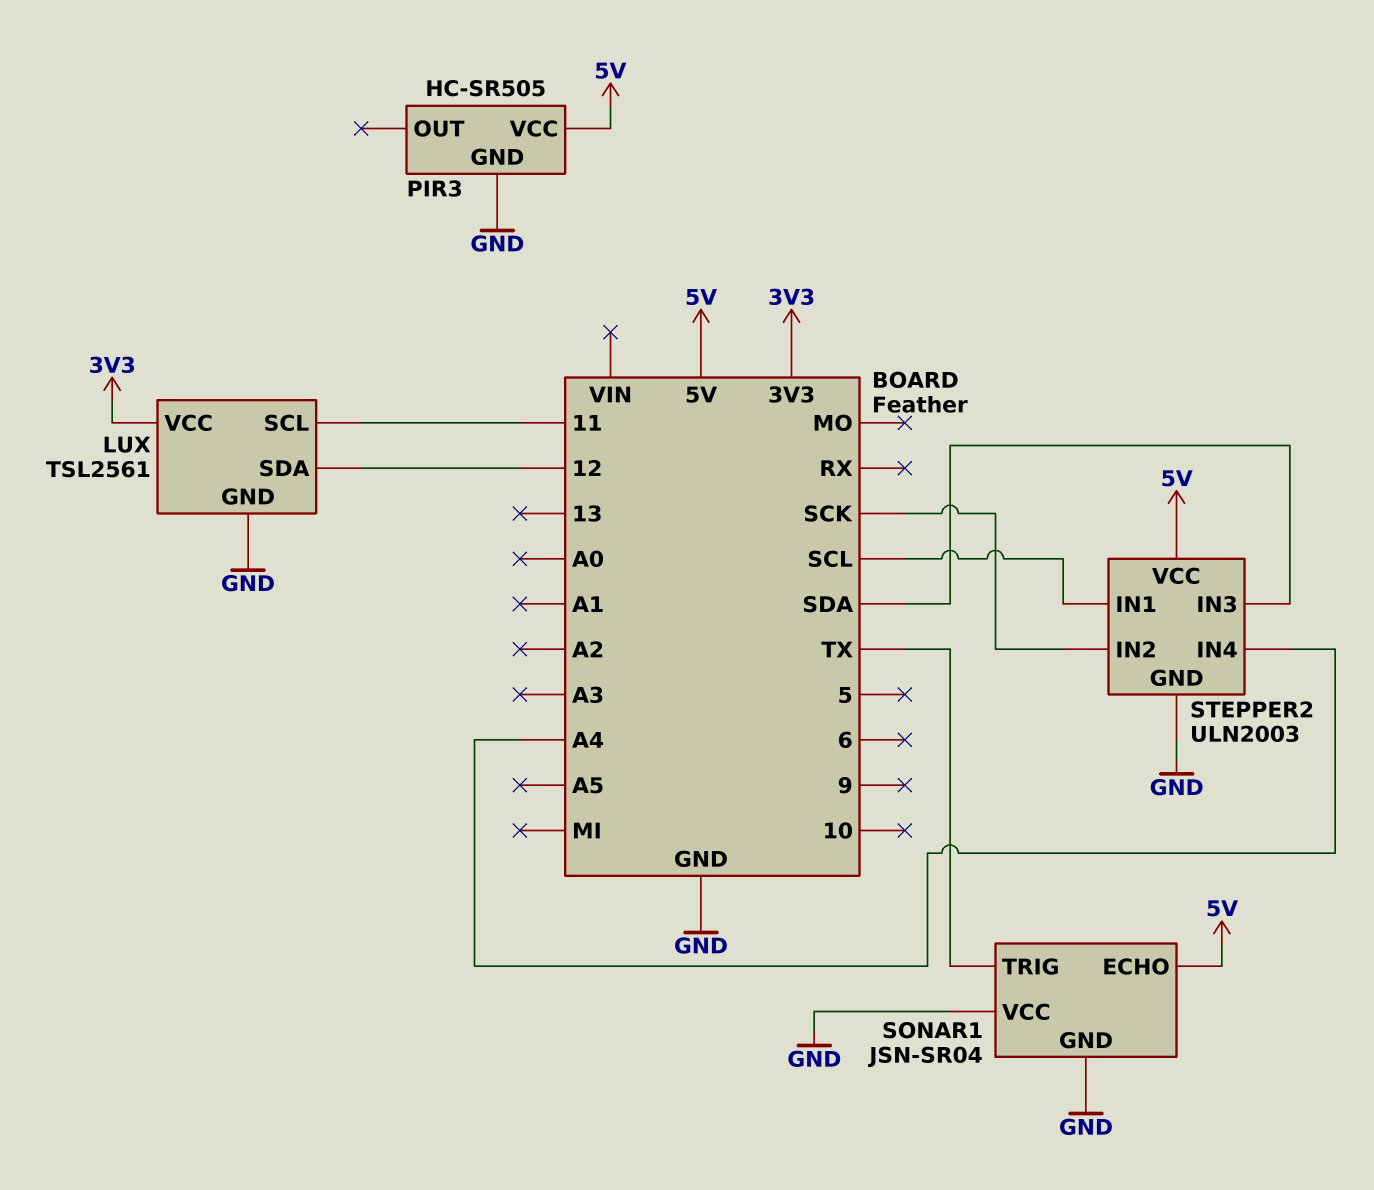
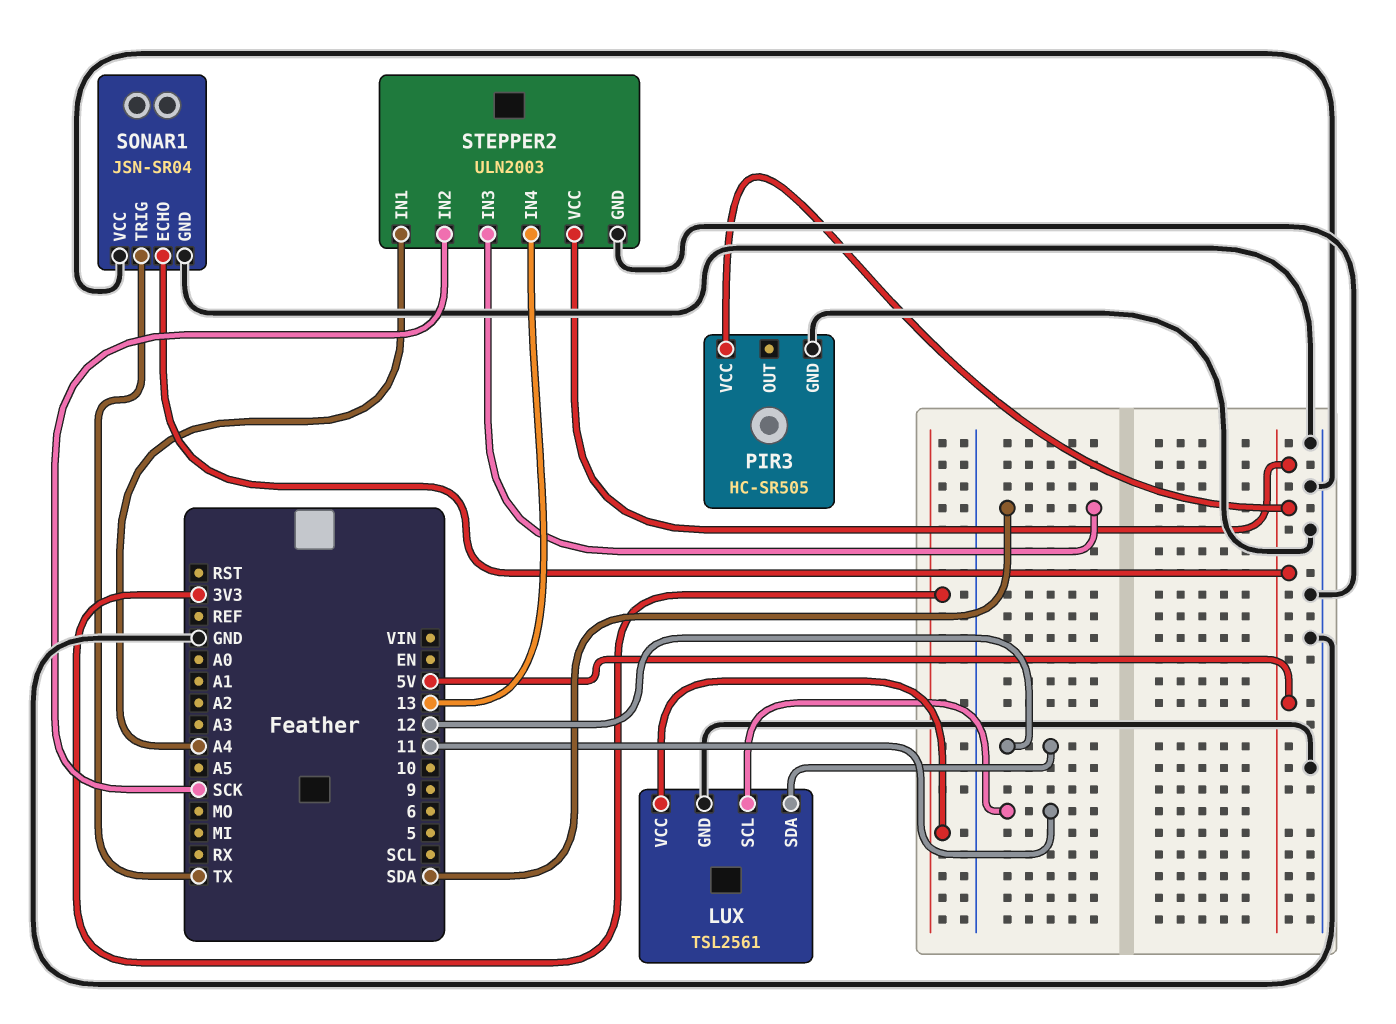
STEPPER2 pin IN1: SCL -> A4
STEPPER2 pin IN4: A4 -> 13

